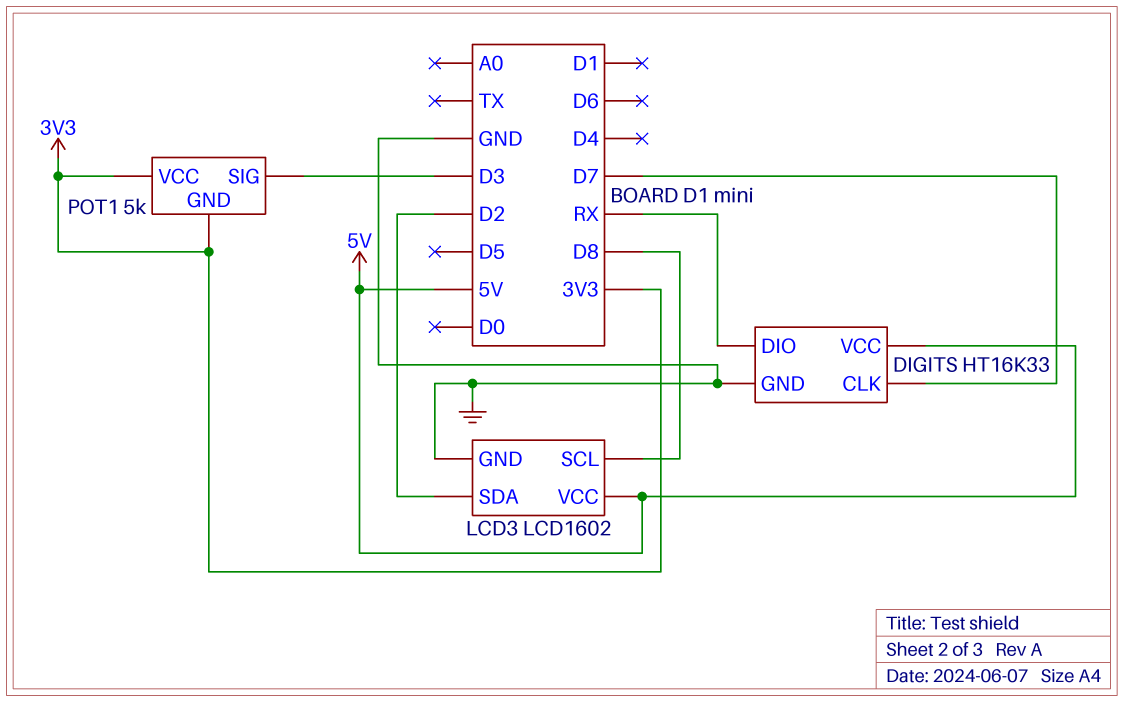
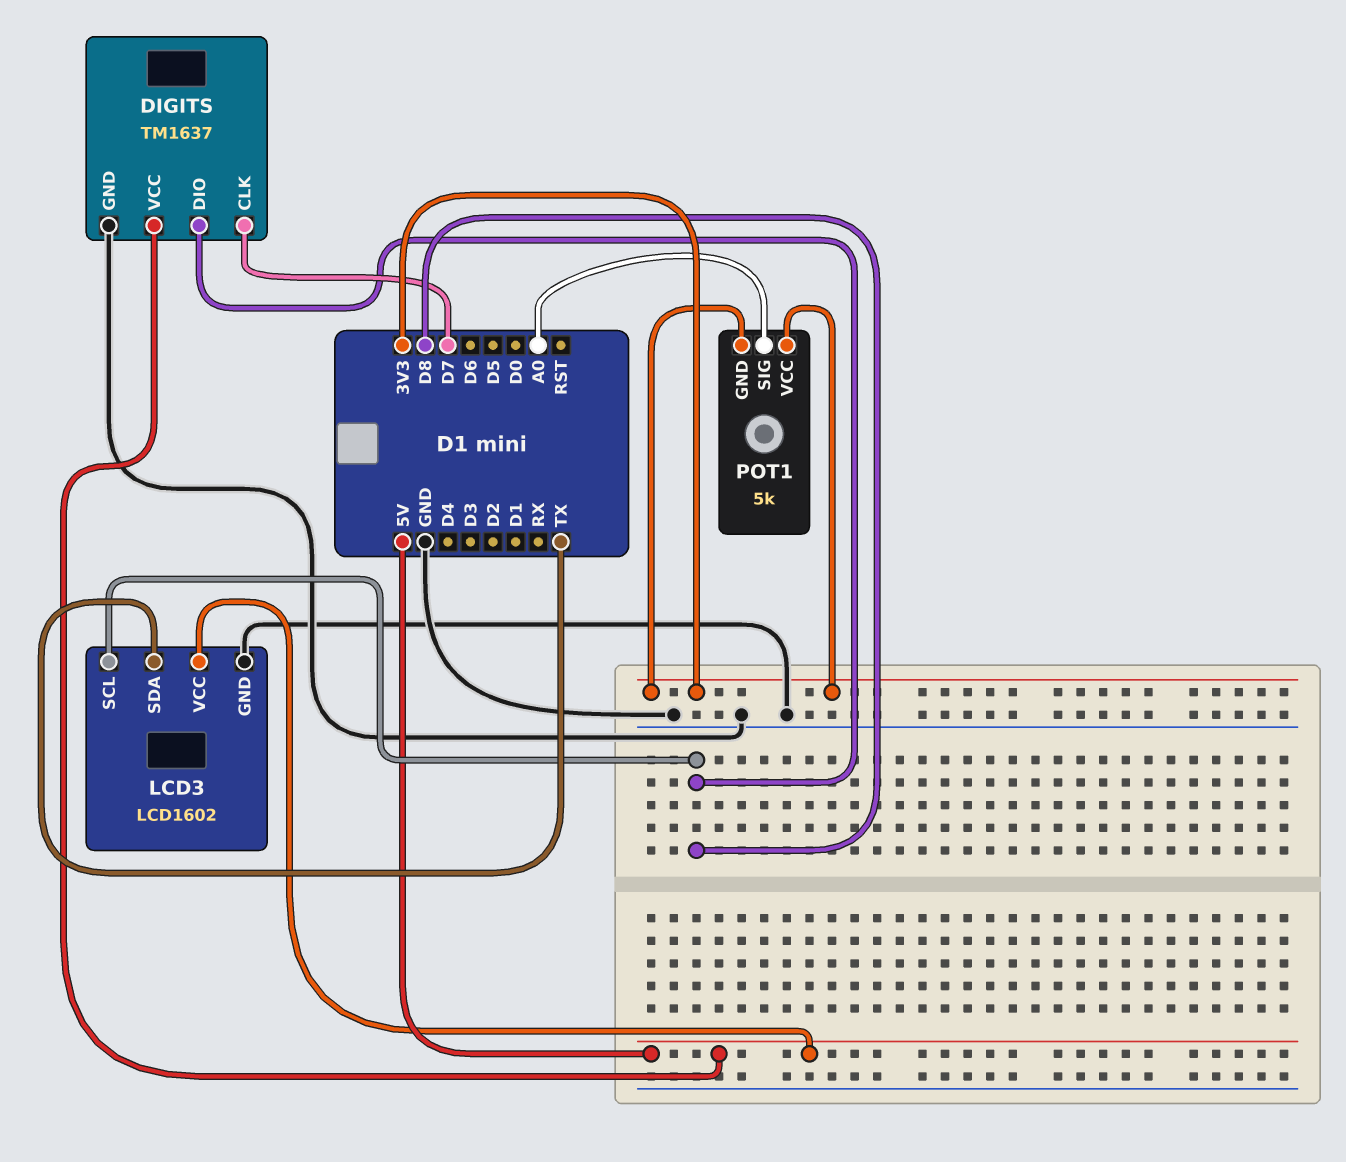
DIGITS: HT16K33 -> TM1637
DIGITS pin DIO: RX -> D8
LCD3 pin SDA: D2 -> TX
POT1 pin SIG: D3 -> A0

